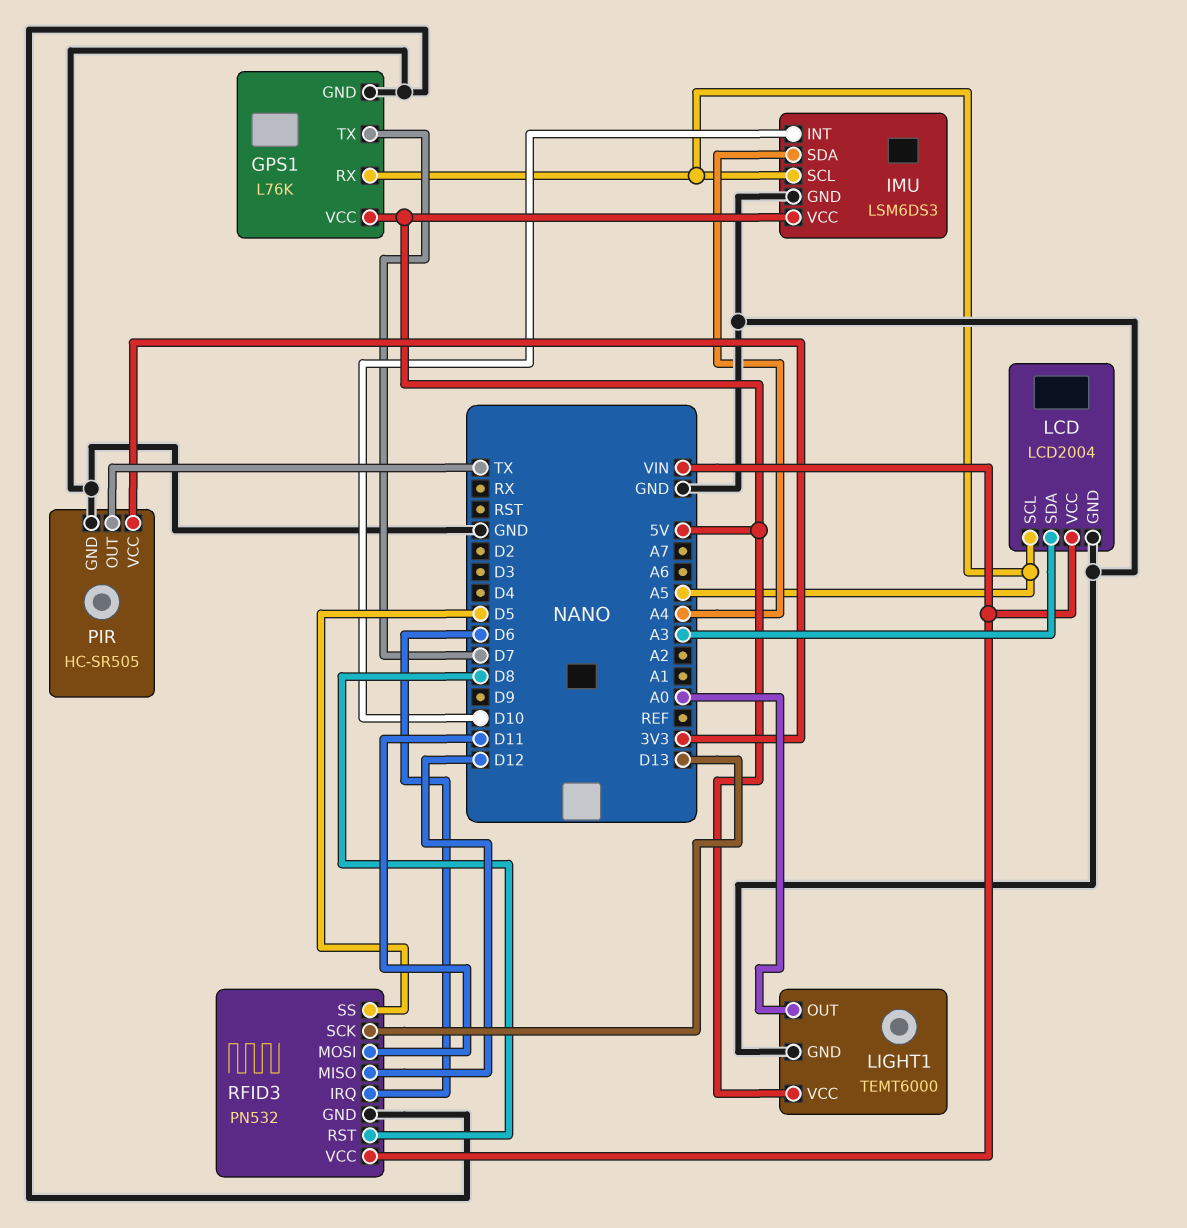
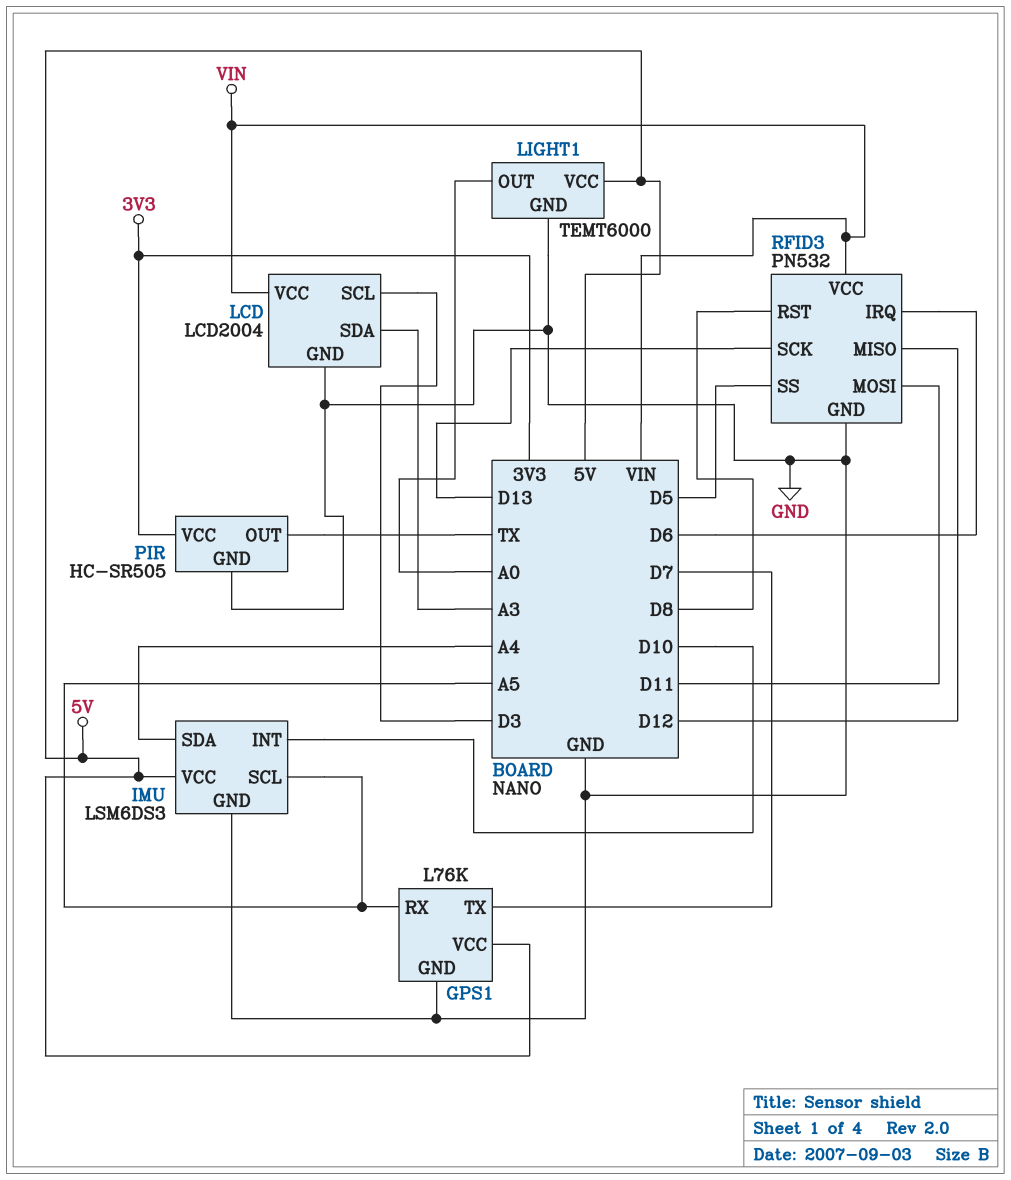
LCD pin SCL: A5 -> D3

